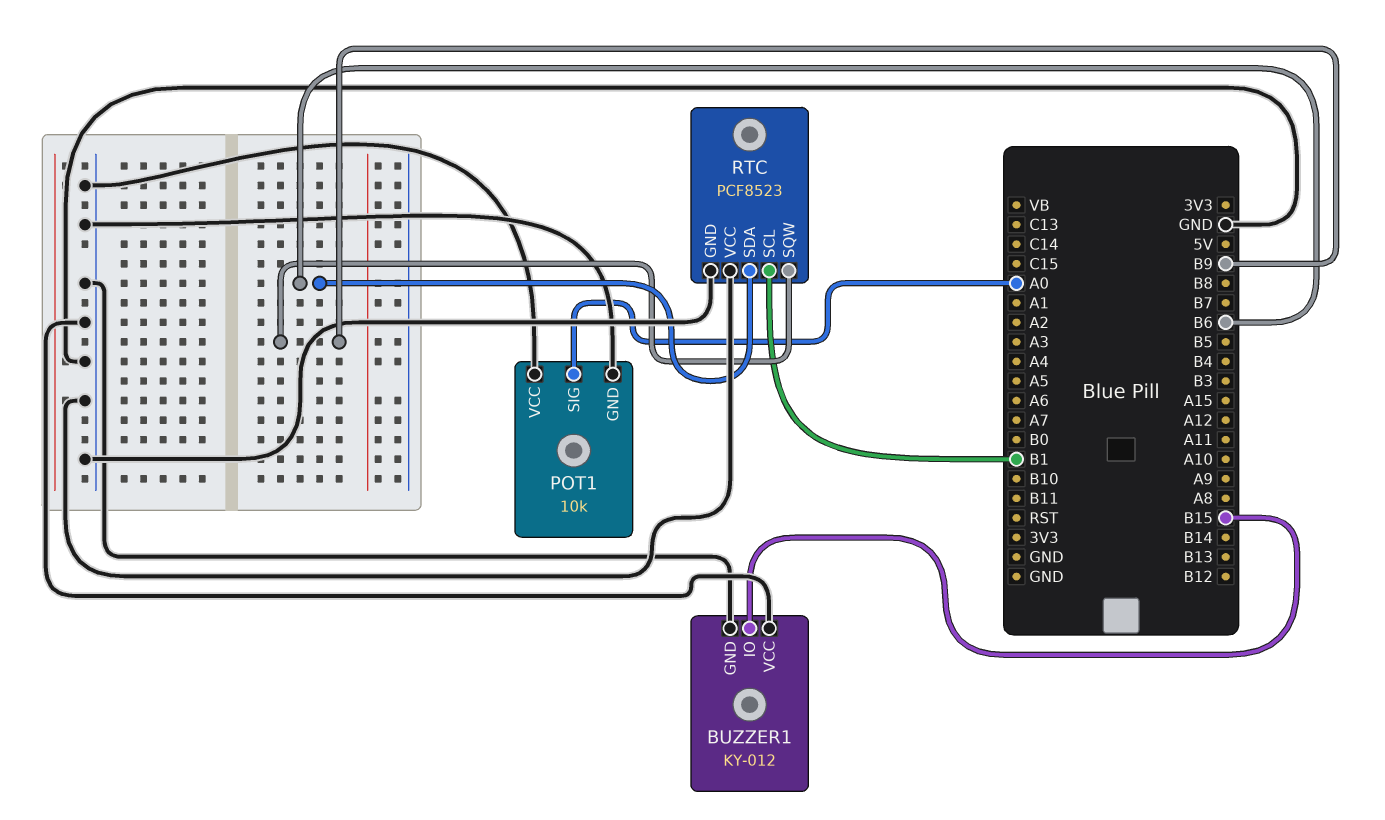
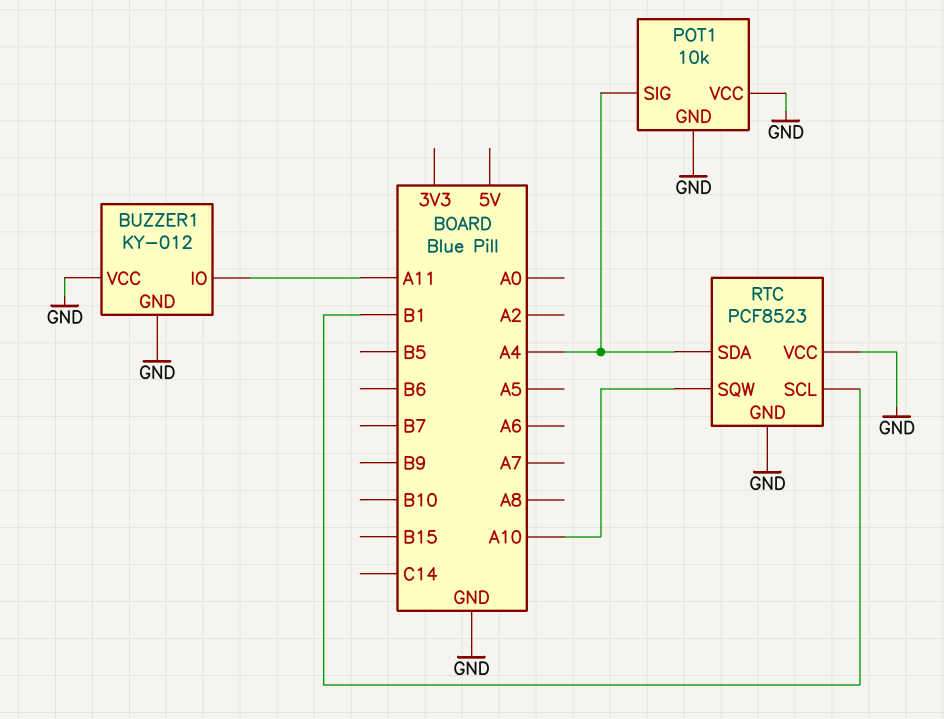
BUZZER1 pin IO: B15 -> A11
POT1 pin SIG: A0 -> A4
RTC pin SDA: B6 -> A4
RTC pin SQW: B9 -> A10

